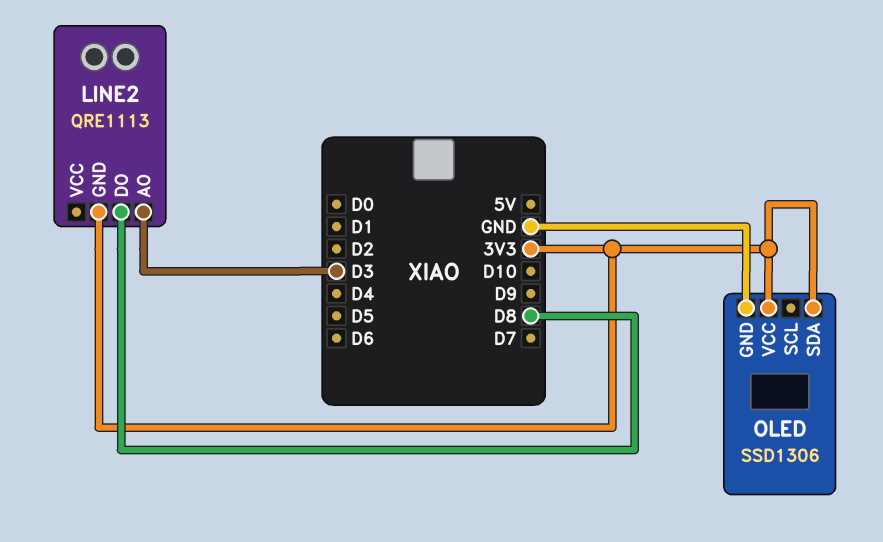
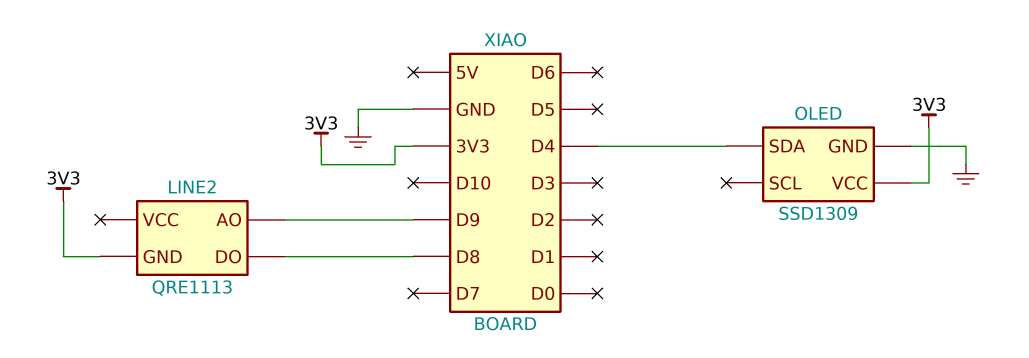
LINE2 pin AO: D3 -> D9
OLED: SSD1306 -> SSD1309
OLED pin SDA: 3V3 -> D4

